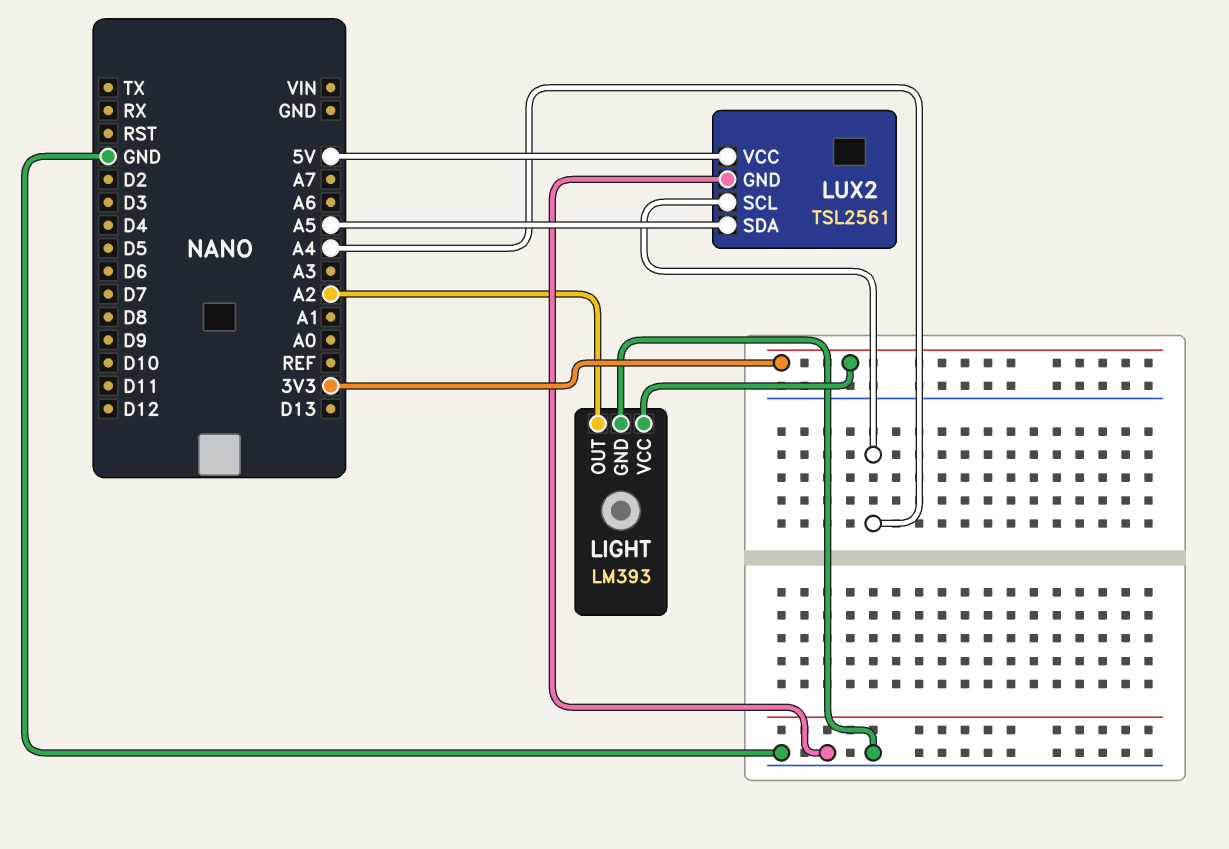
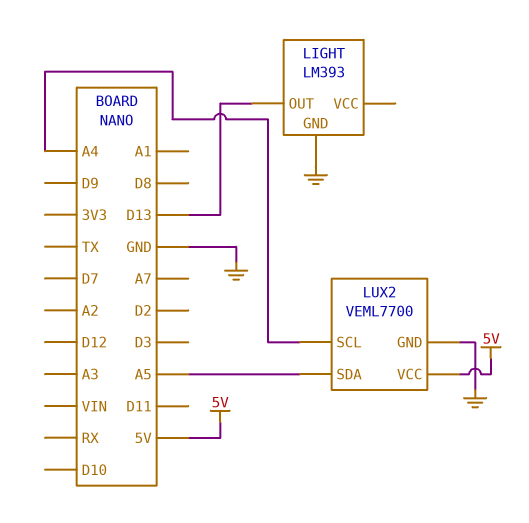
LIGHT pin OUT: A2 -> D13
LIGHT pin VCC: 3V3 -> none
LUX2: TSL2561 -> VEML7700

